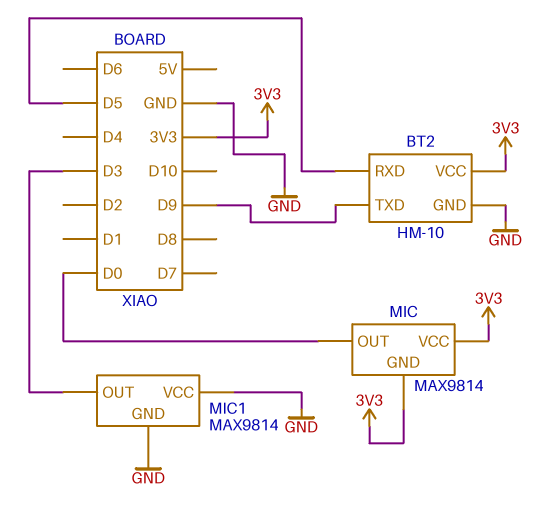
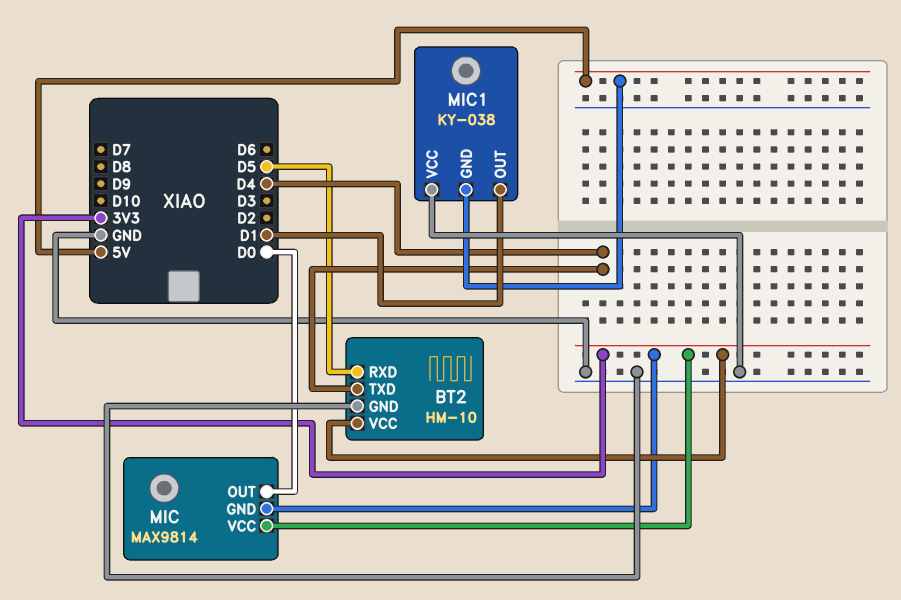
BT2 pin TXD: D9 -> D4
MIC1: MAX9814 -> KY-038
MIC1 pin GND: GND -> 5V
MIC1 pin OUT: D3 -> D1

